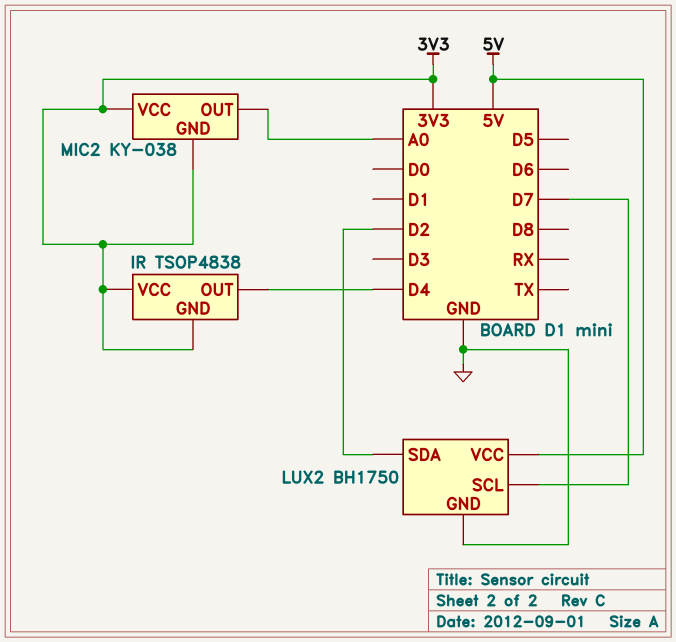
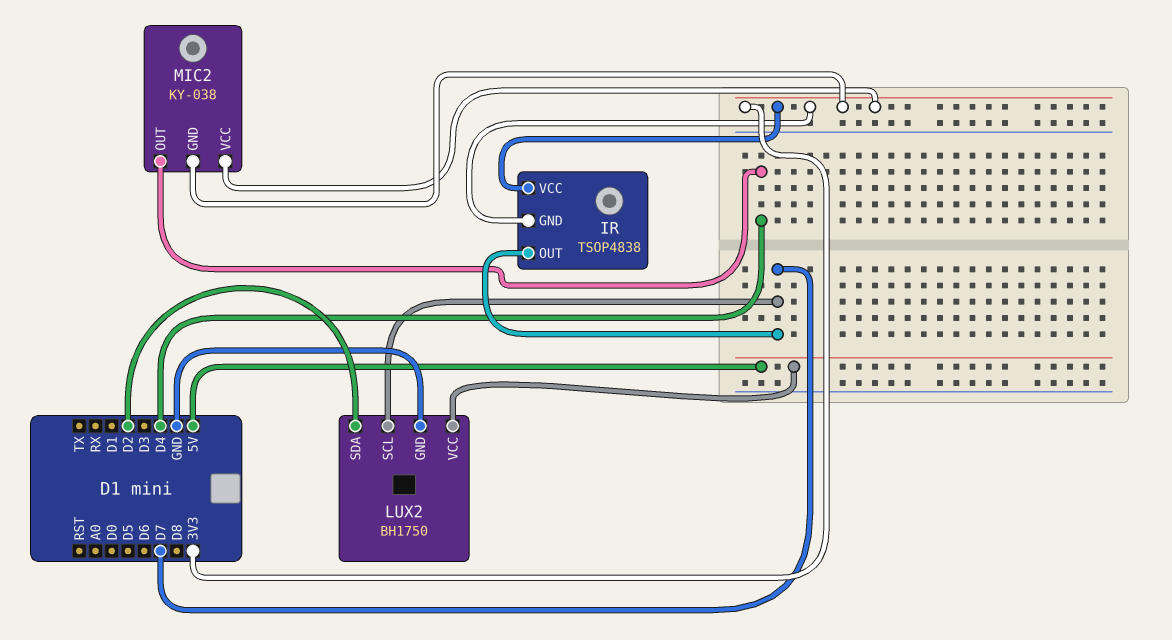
IR pin OUT: D4 -> D7
MIC2 pin OUT: A0 -> D4

